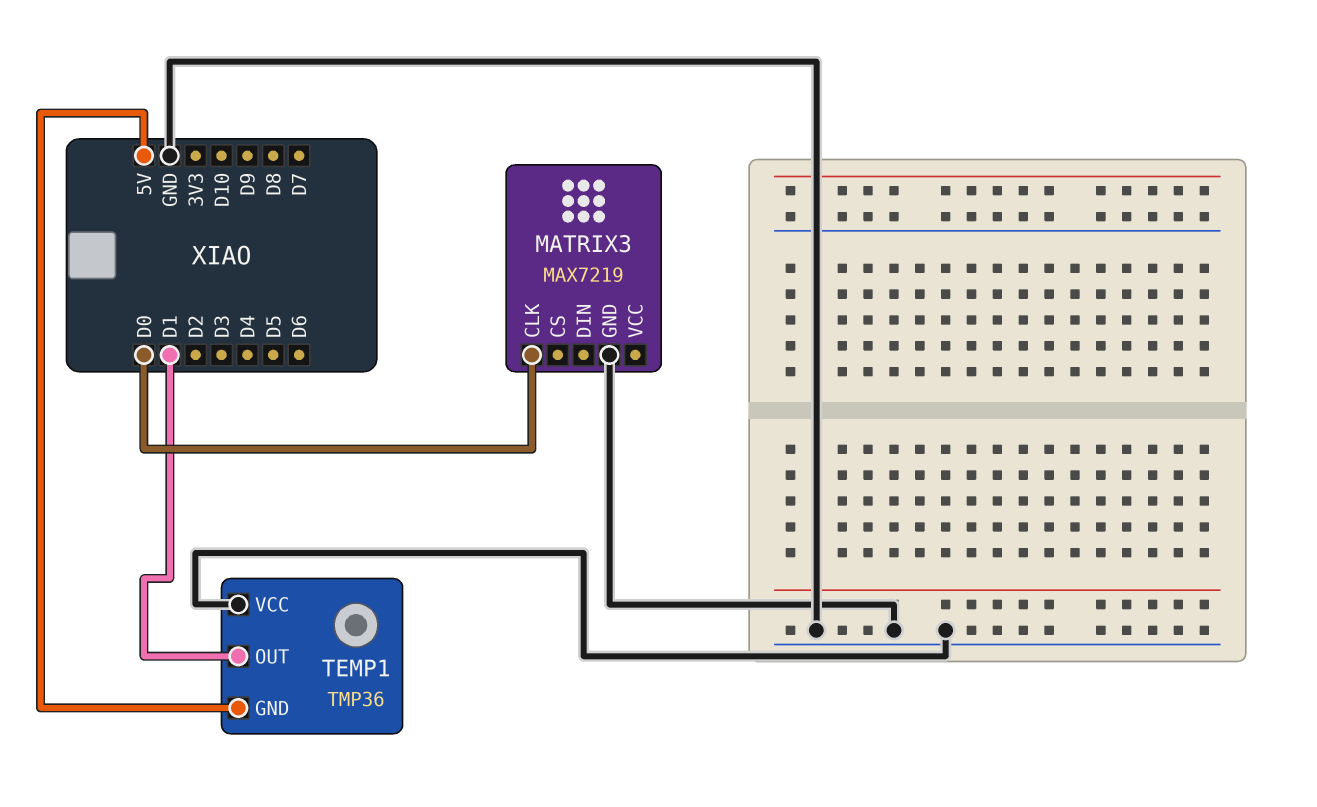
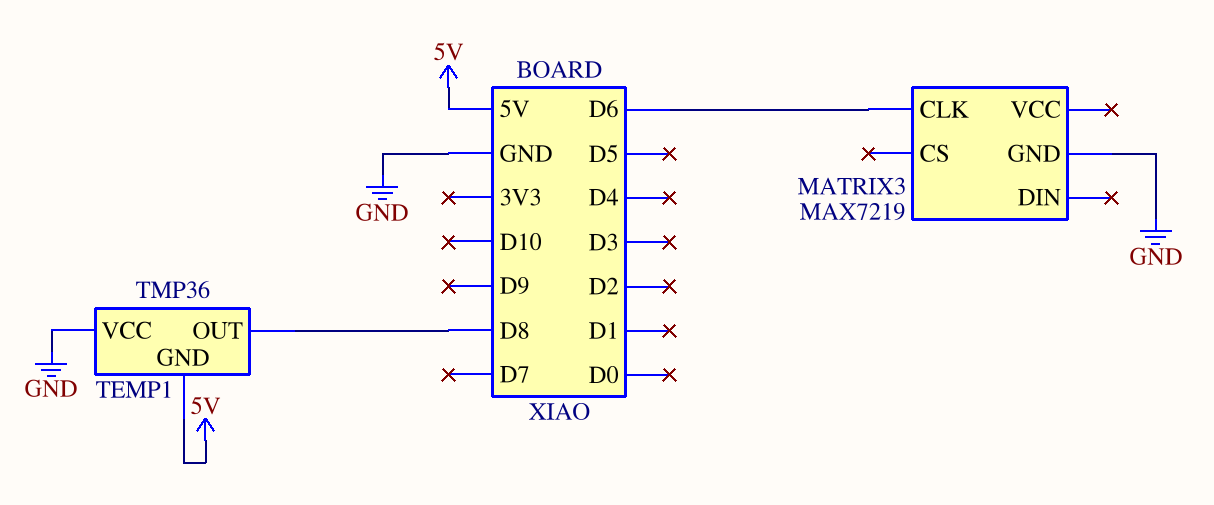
MATRIX3 pin CLK: D0 -> D6
TEMP1 pin OUT: D1 -> D8

